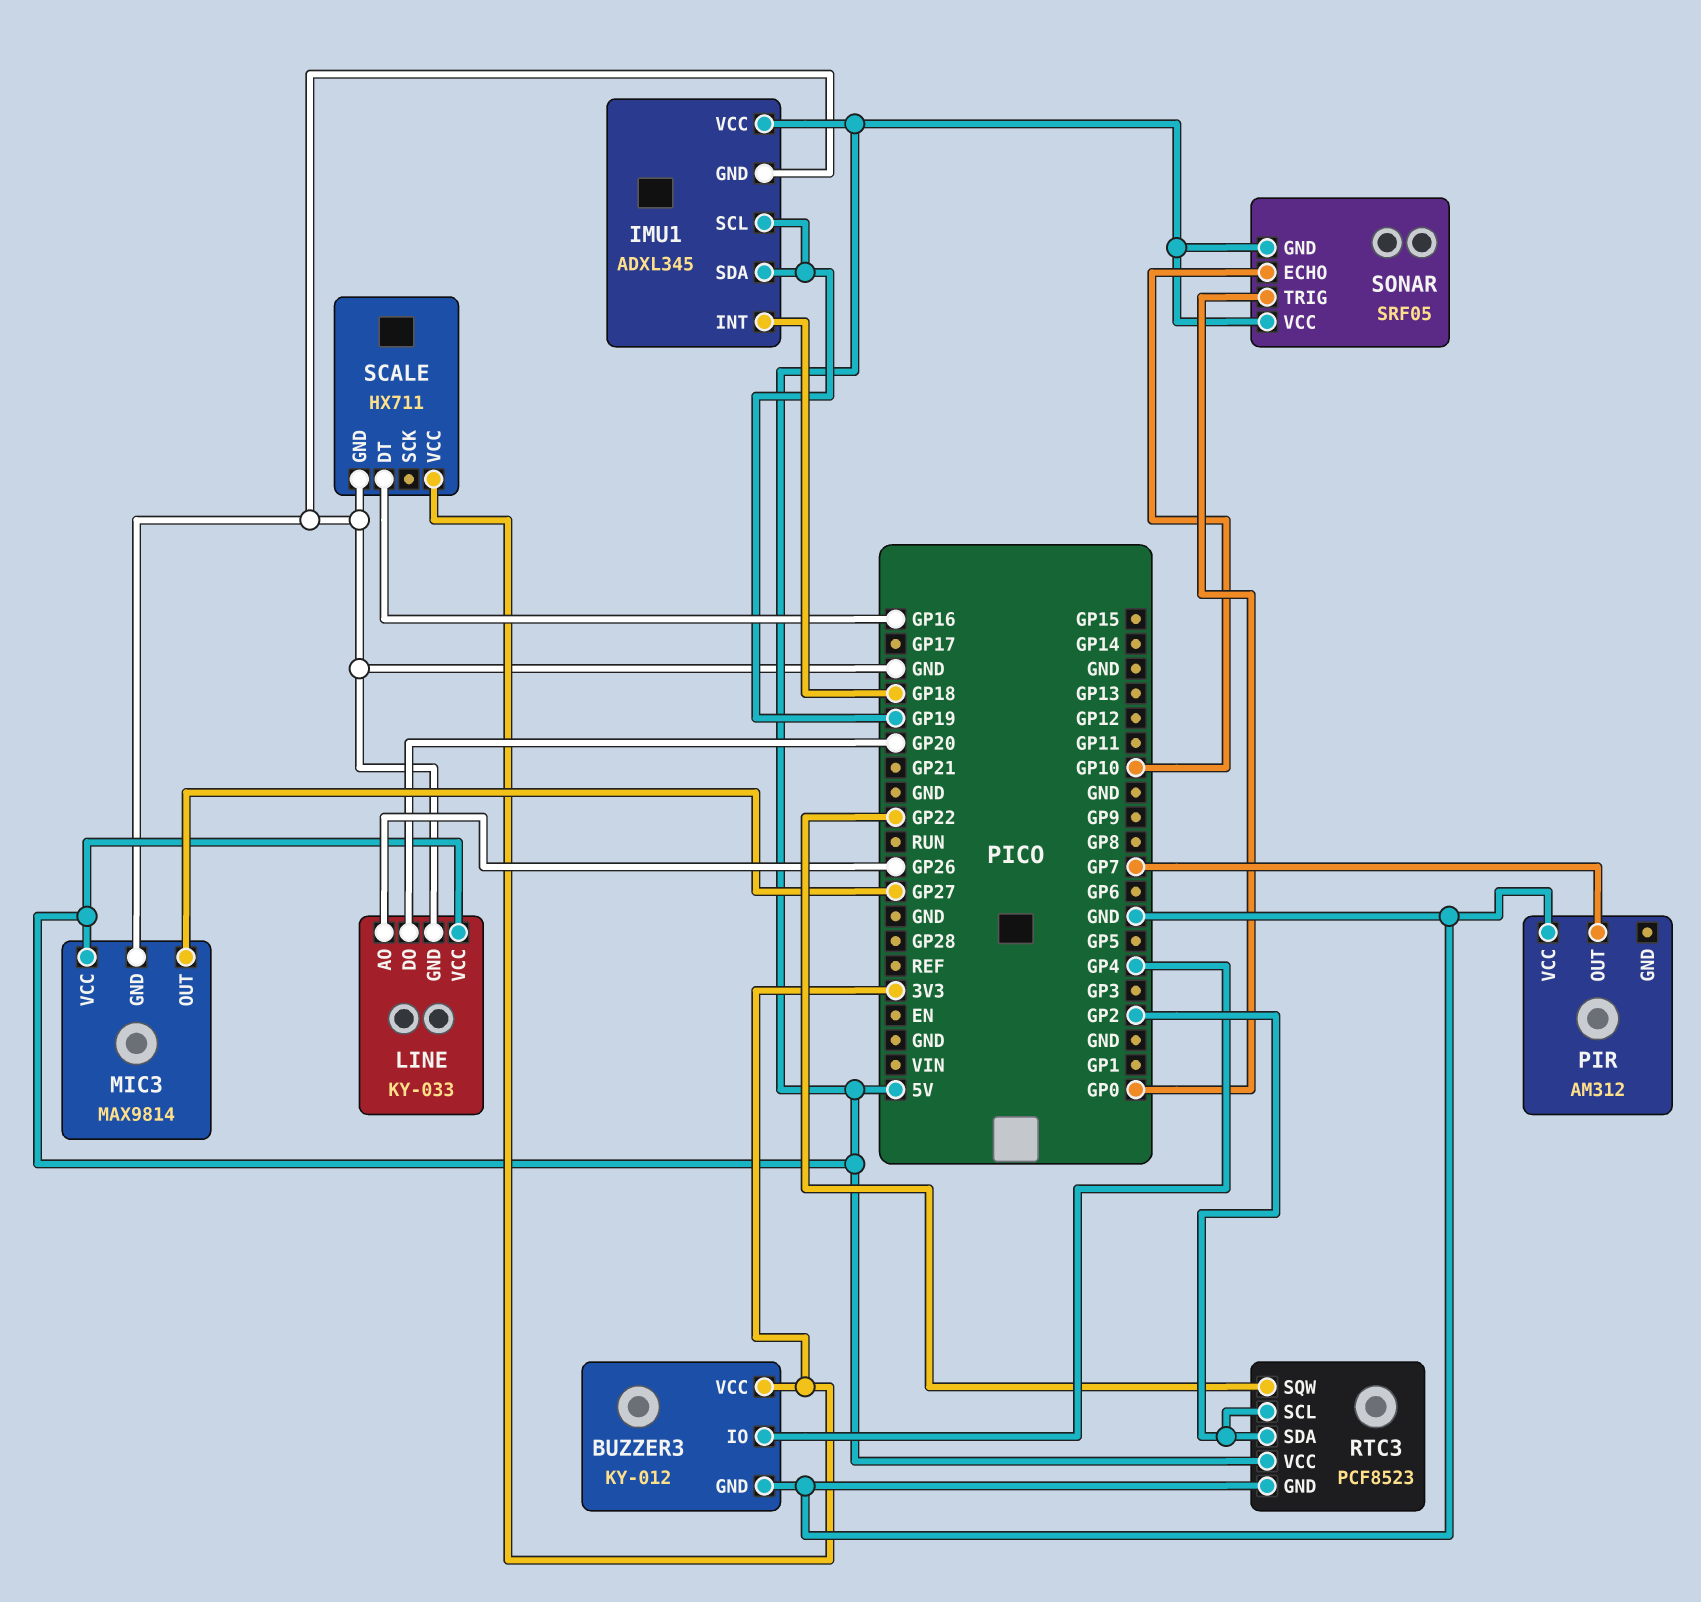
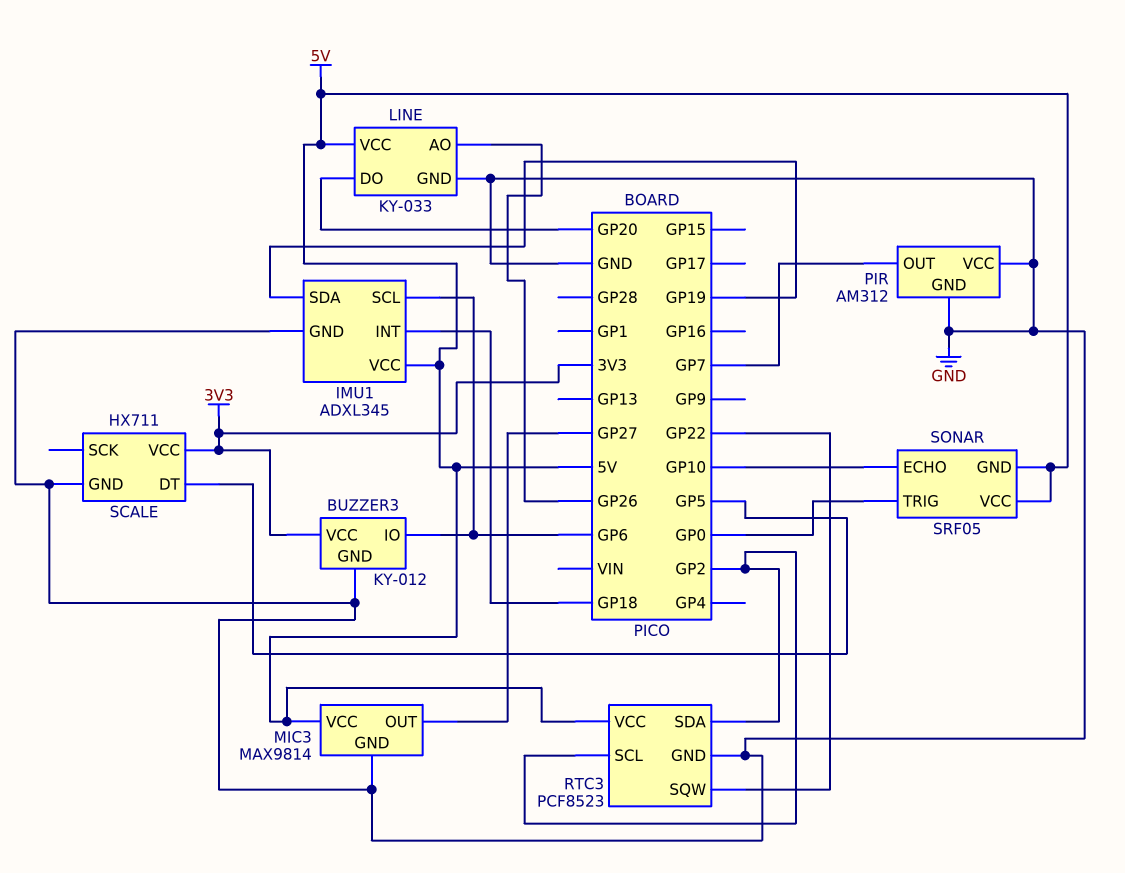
BUZZER3 pin IO: GP4 -> GP6
IMU1 pin SCL: GP19 -> GP6
PIR pin GND: none -> GND
SCALE pin DT: GP16 -> GP5

